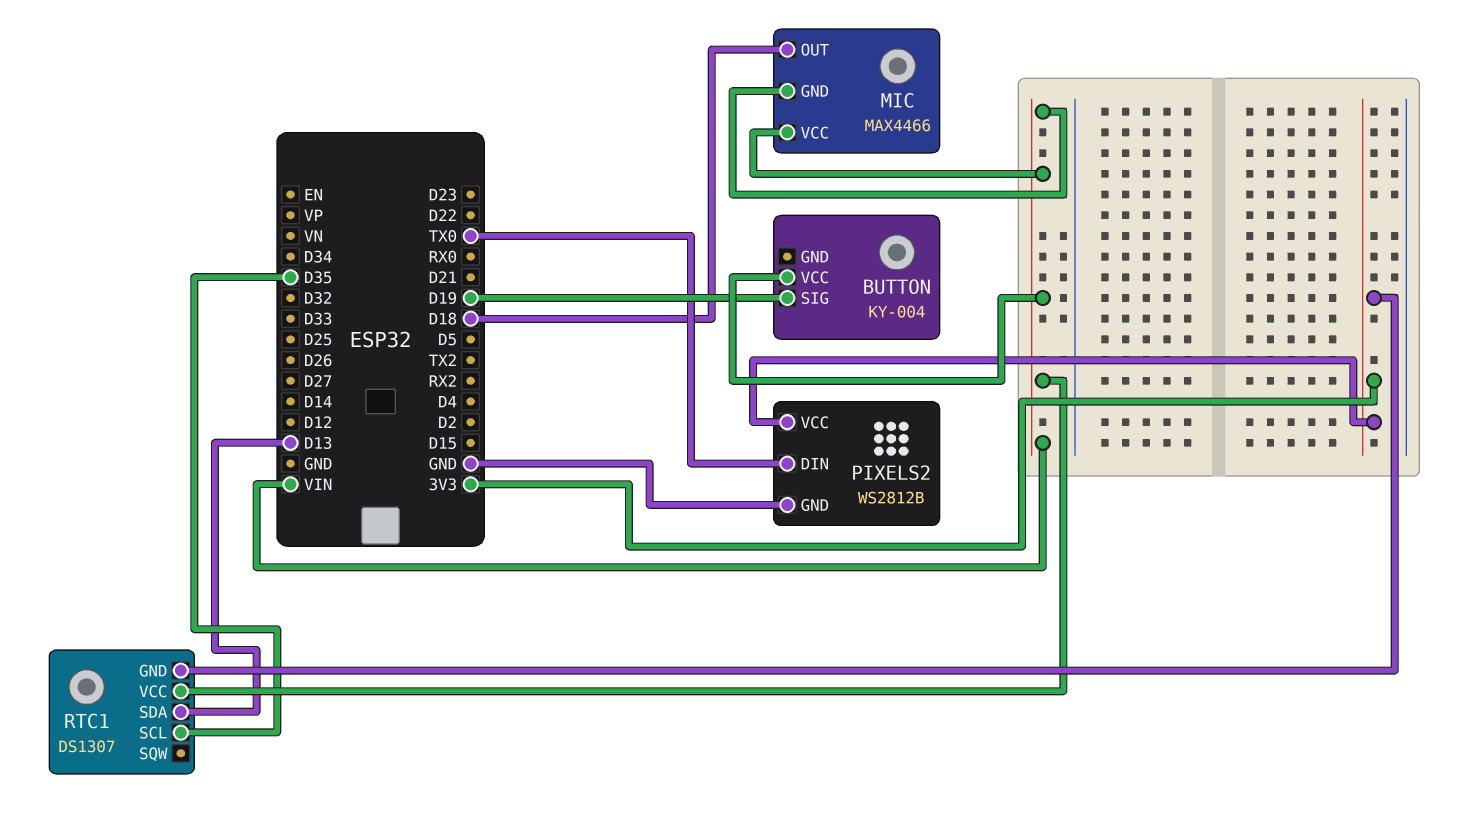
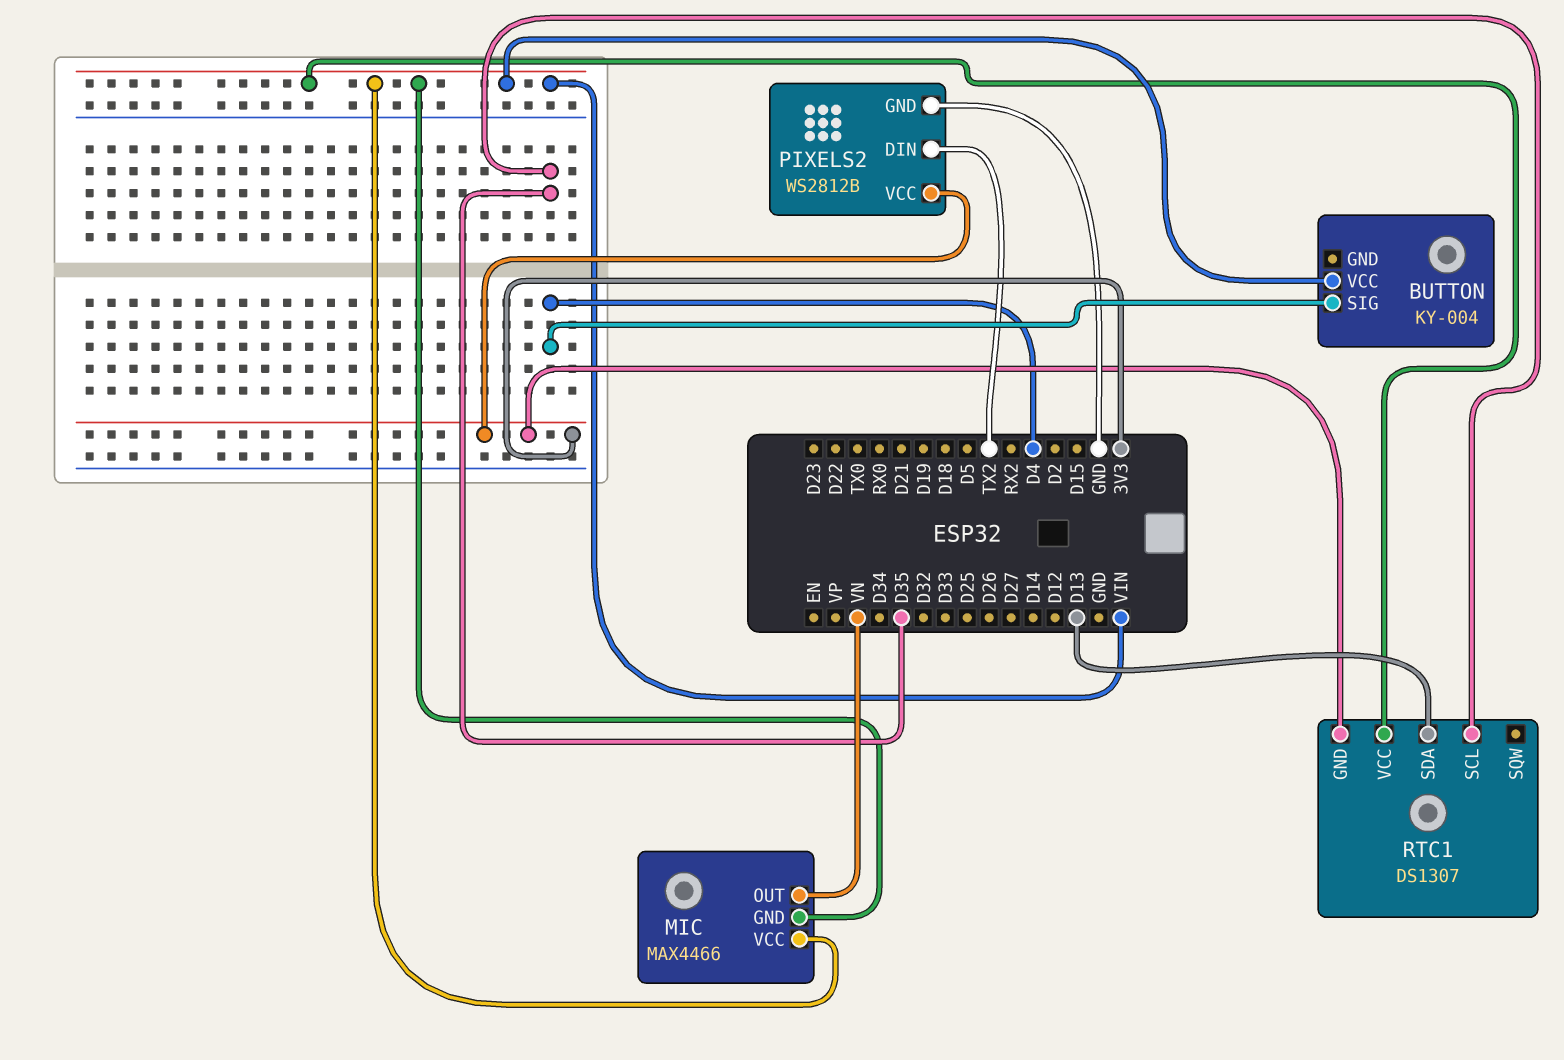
BUTTON pin SIG: D19 -> D4
MIC pin OUT: D18 -> VN
PIXELS2 pin DIN: TX0 -> TX2

